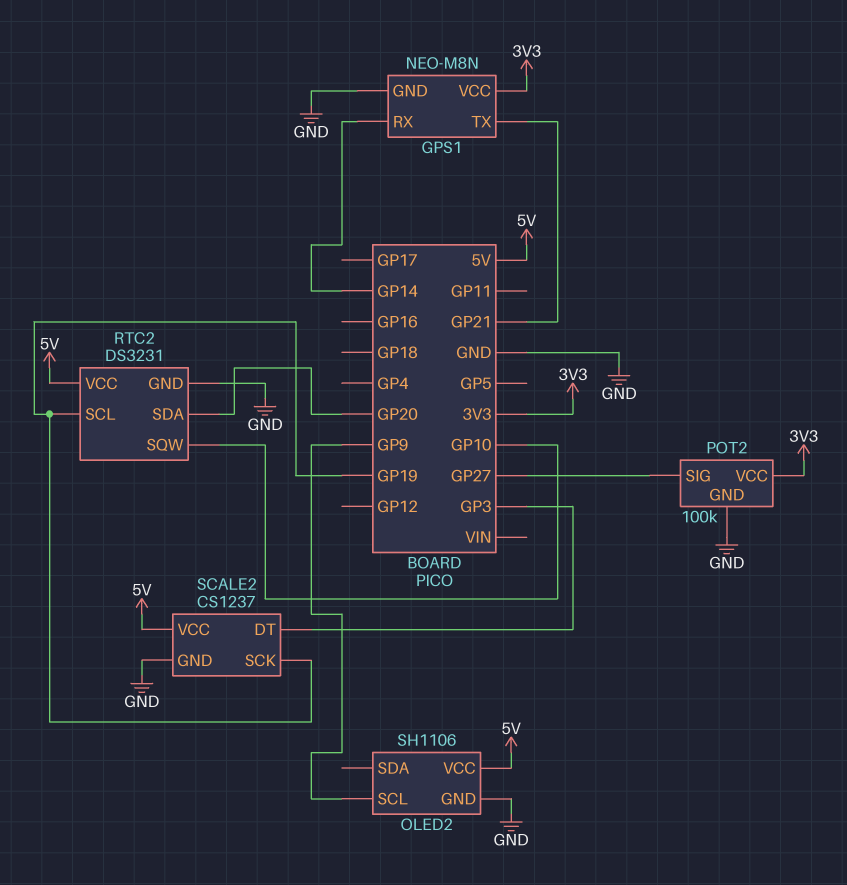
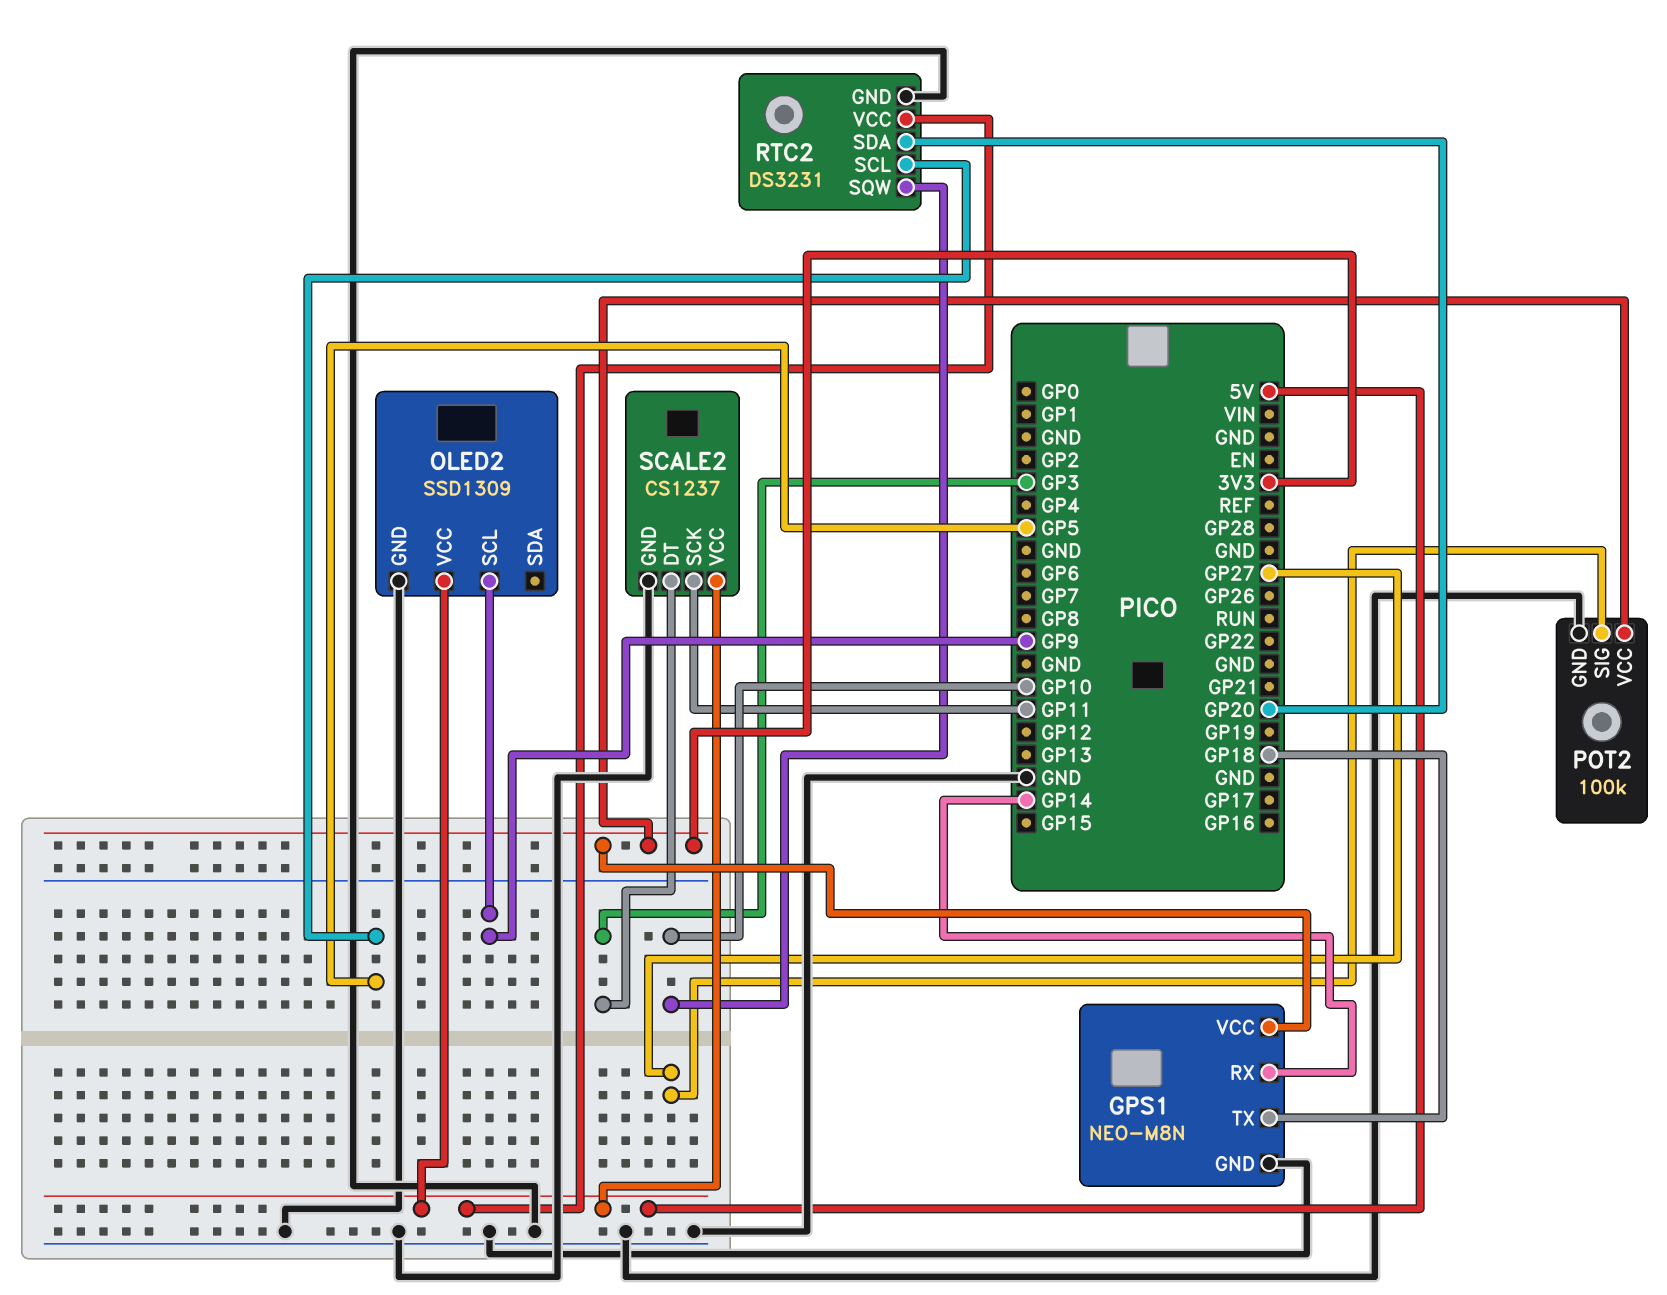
GPS1 pin TX: GP21 -> GP18
OLED2: SH1106 -> SSD1309
RTC2 pin SCL: GP19 -> GP5
SCALE2 pin SCK: GP19 -> GP11

